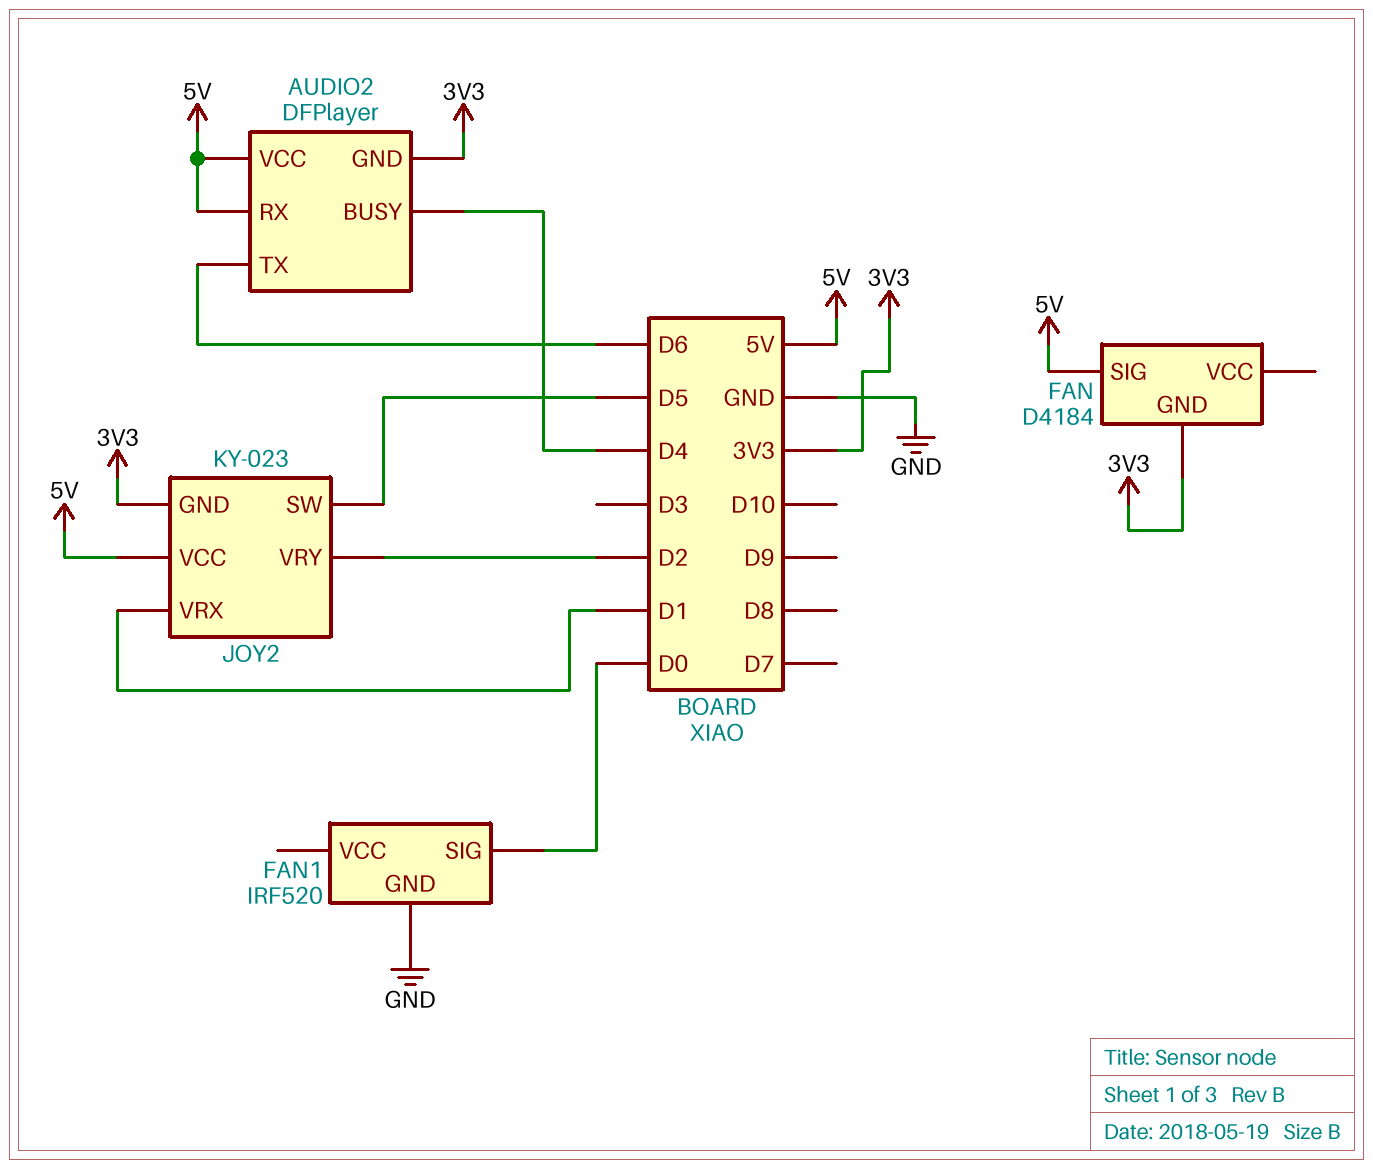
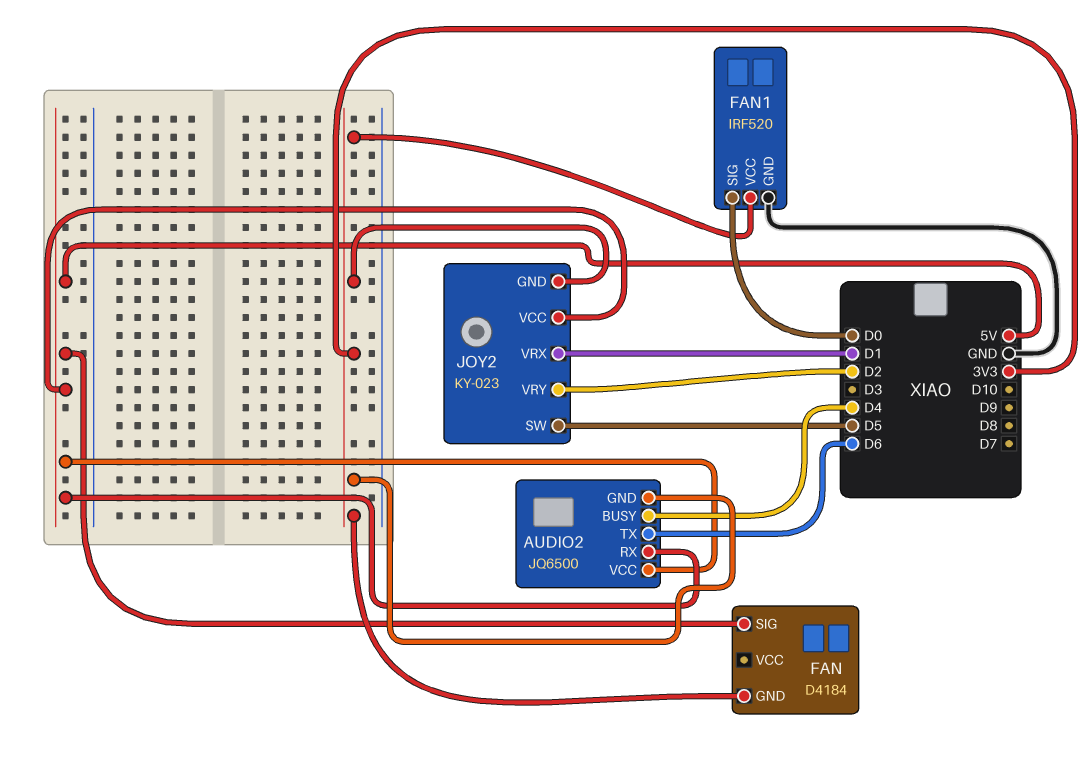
AUDIO2: DFPlayer -> JQ6500
FAN1 pin VCC: none -> 3V3

